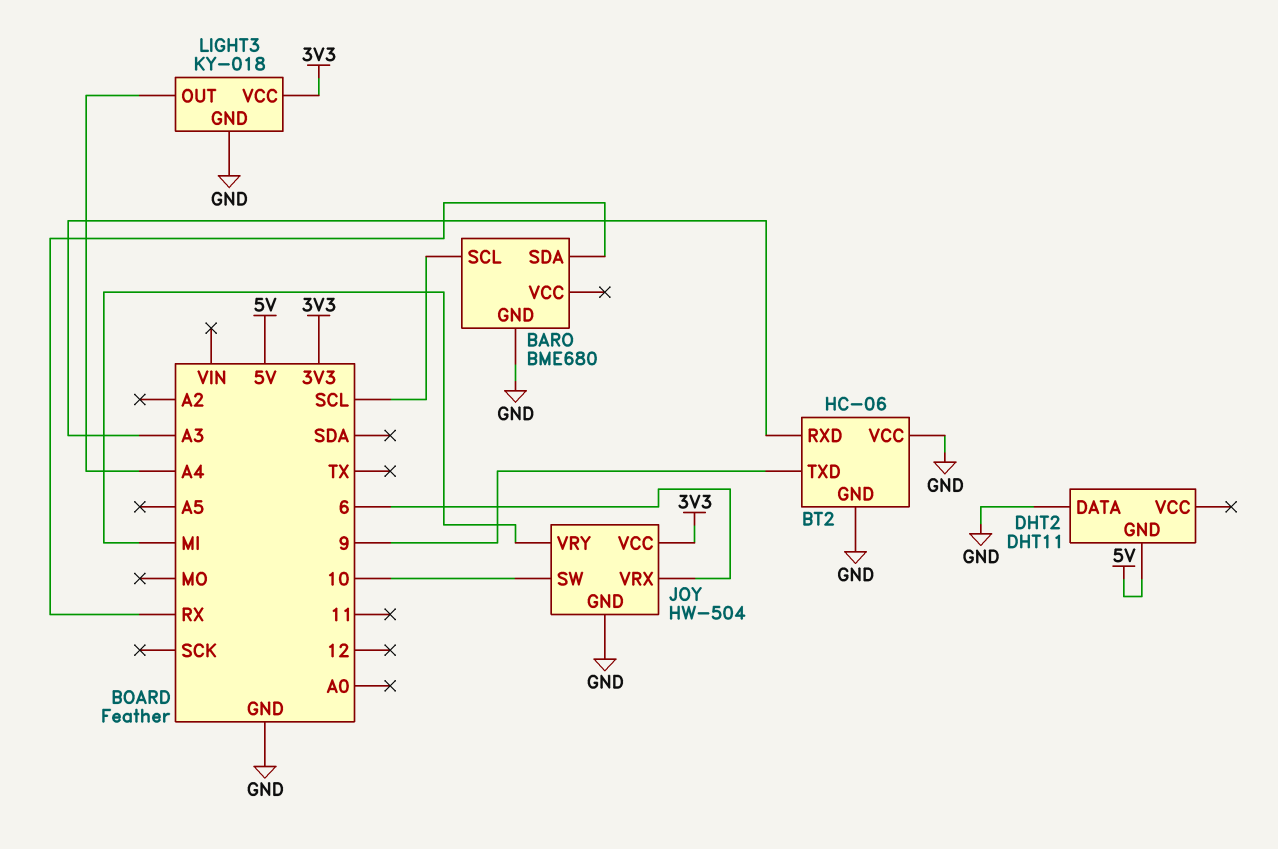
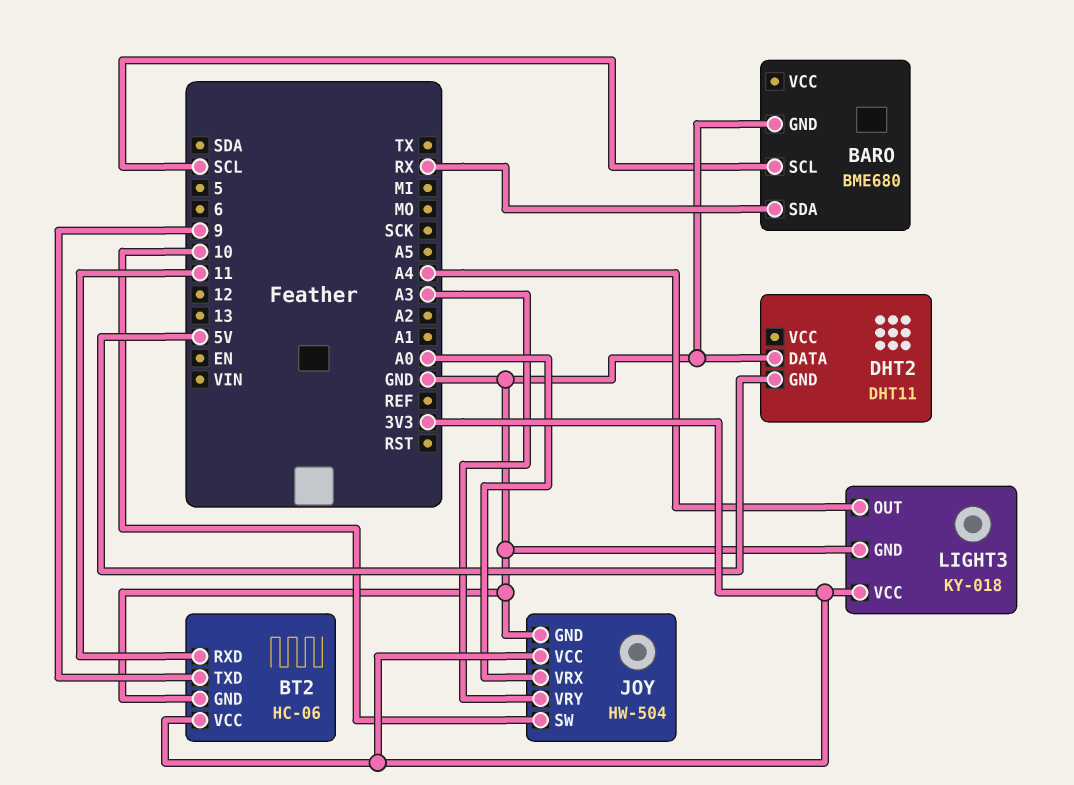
BT2 pin RXD: A3 -> 11
BT2 pin VCC: GND -> 3V3
JOY pin VRX: 6 -> A0
JOY pin VRY: MI -> A3

